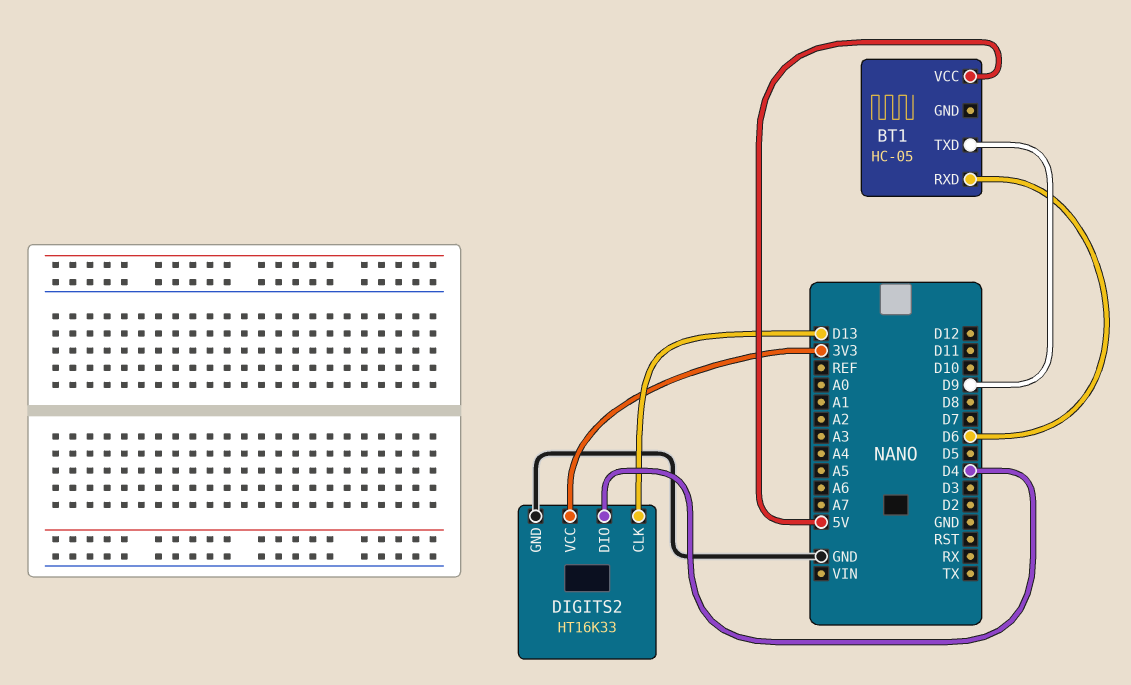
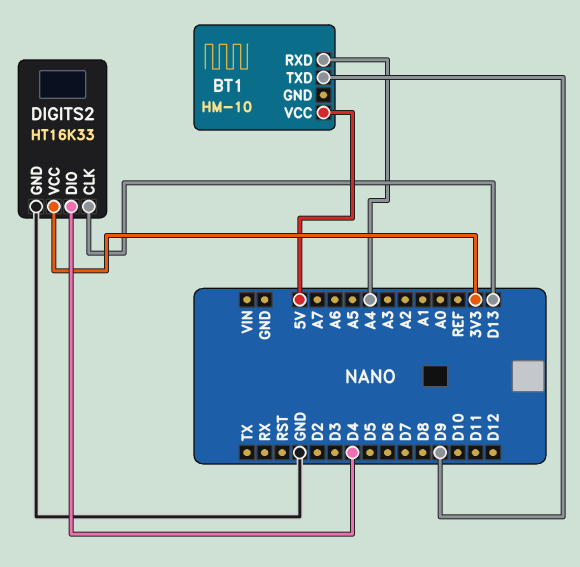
BT1: HC-05 -> HM-10
BT1 pin RXD: D6 -> A4

